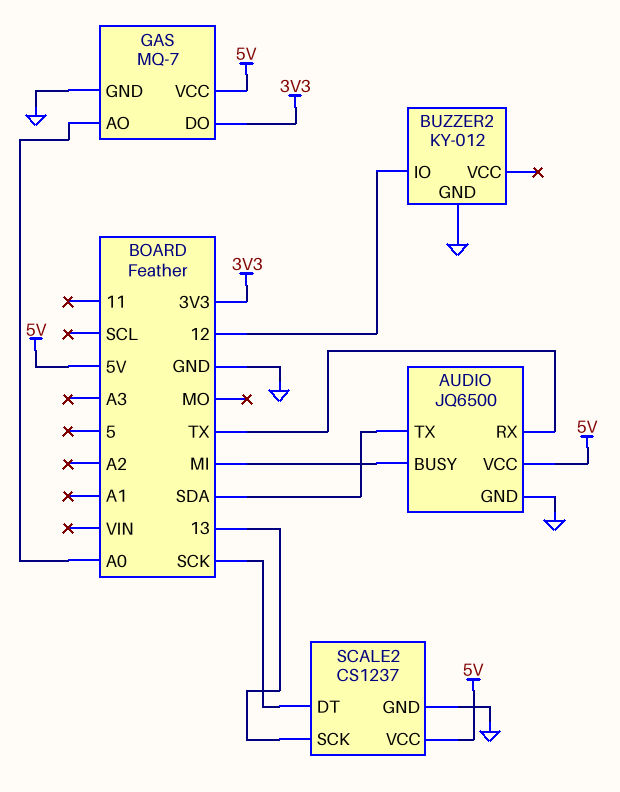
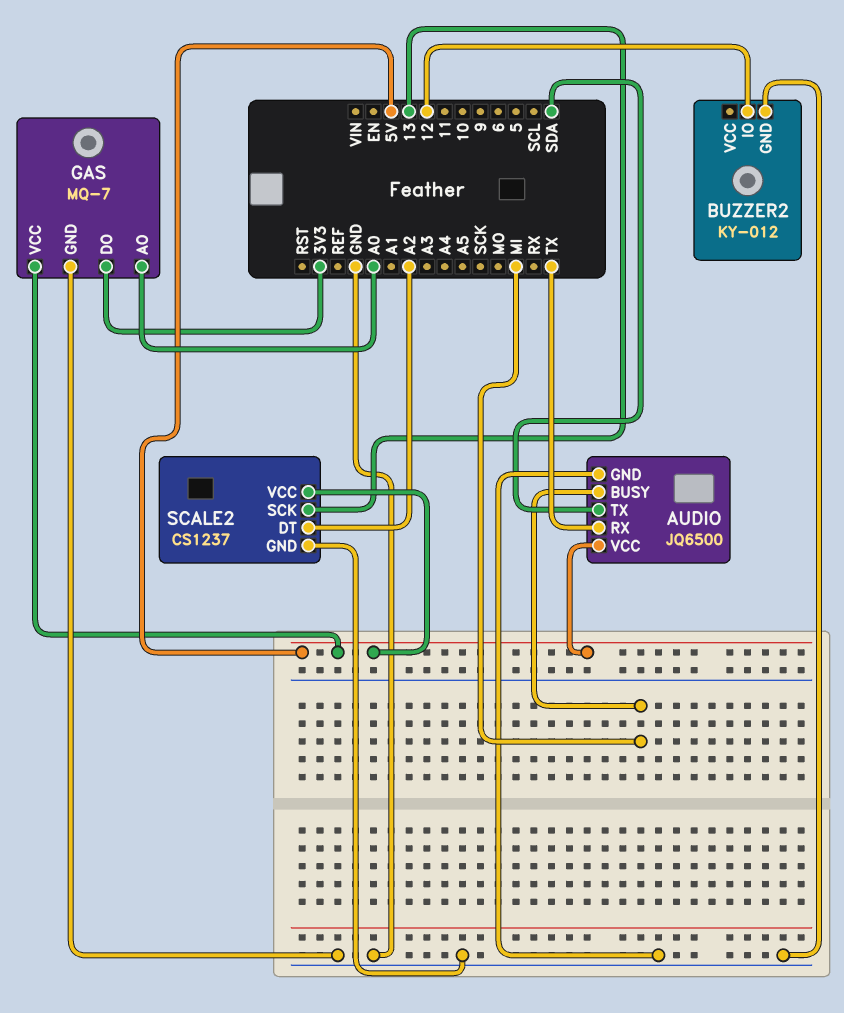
SCALE2 pin DT: SCK -> A2

